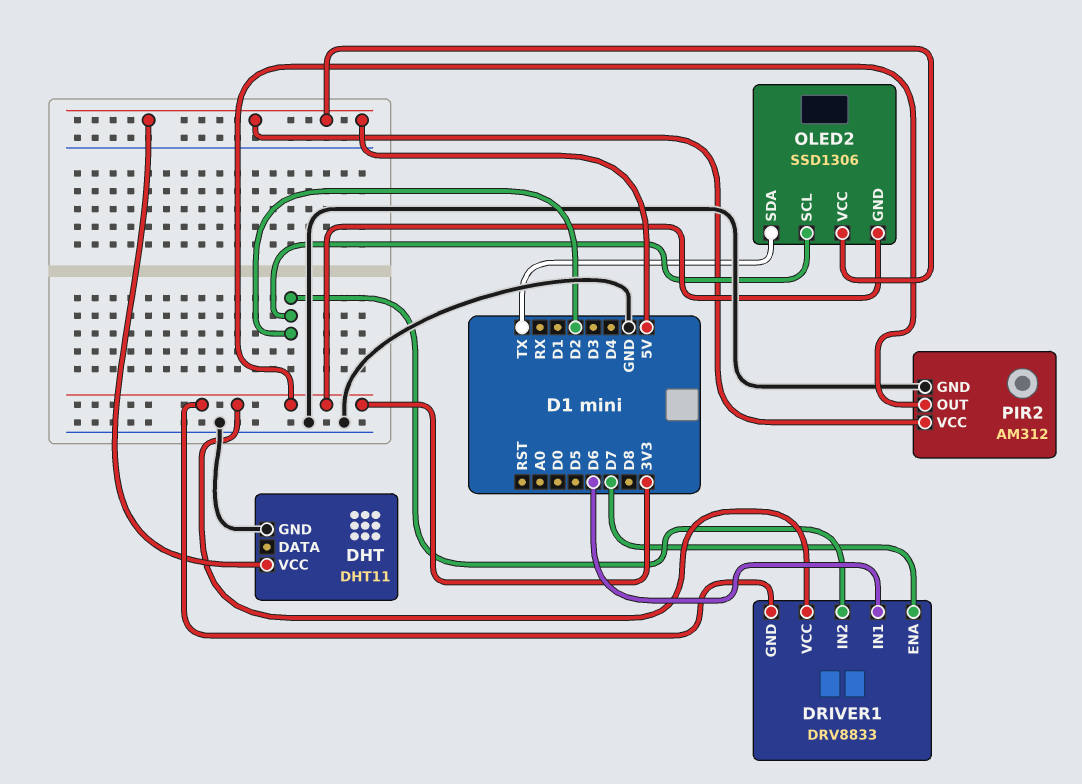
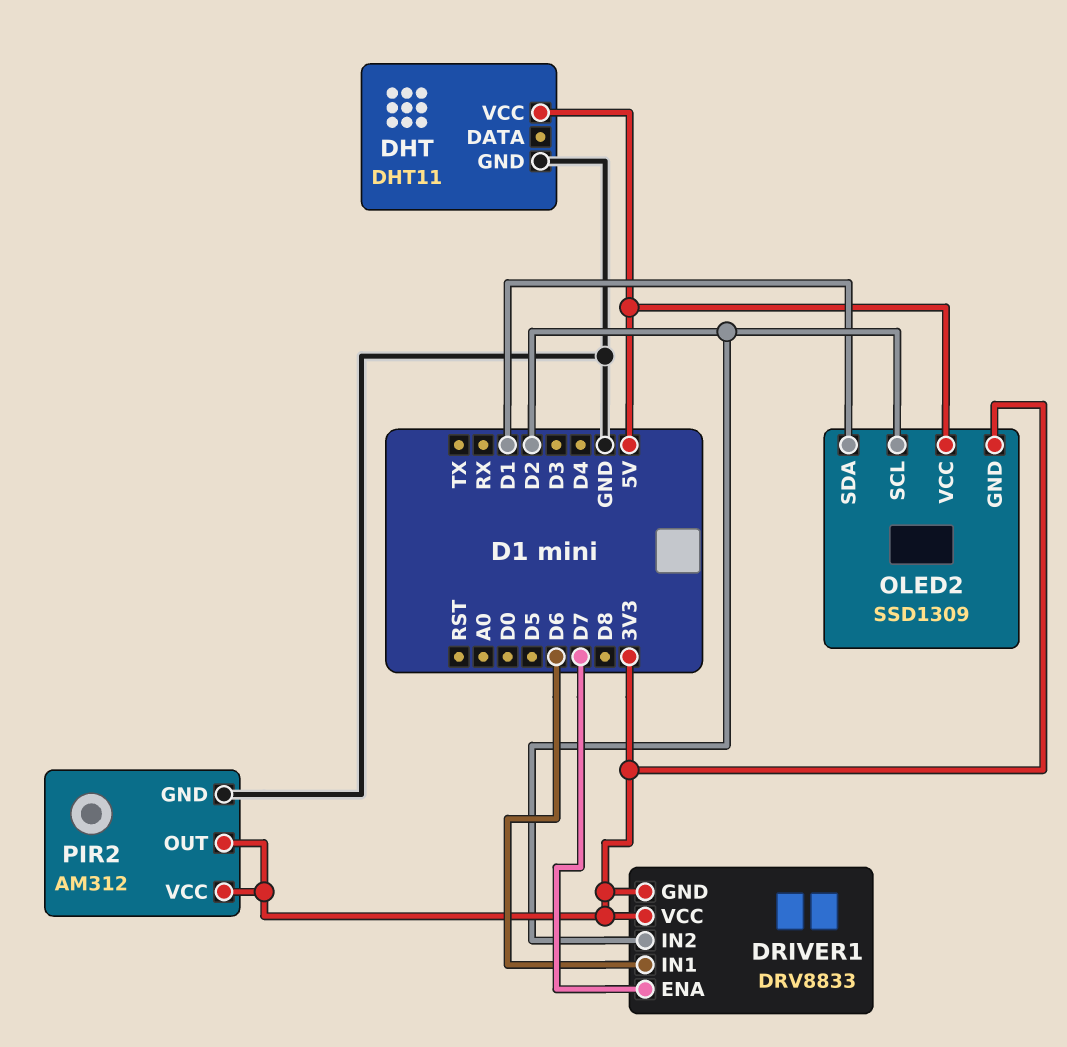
OLED2: SSD1306 -> SSD1309
OLED2 pin SDA: TX -> D1
PIR2 pin VCC: 5V -> 3V3

